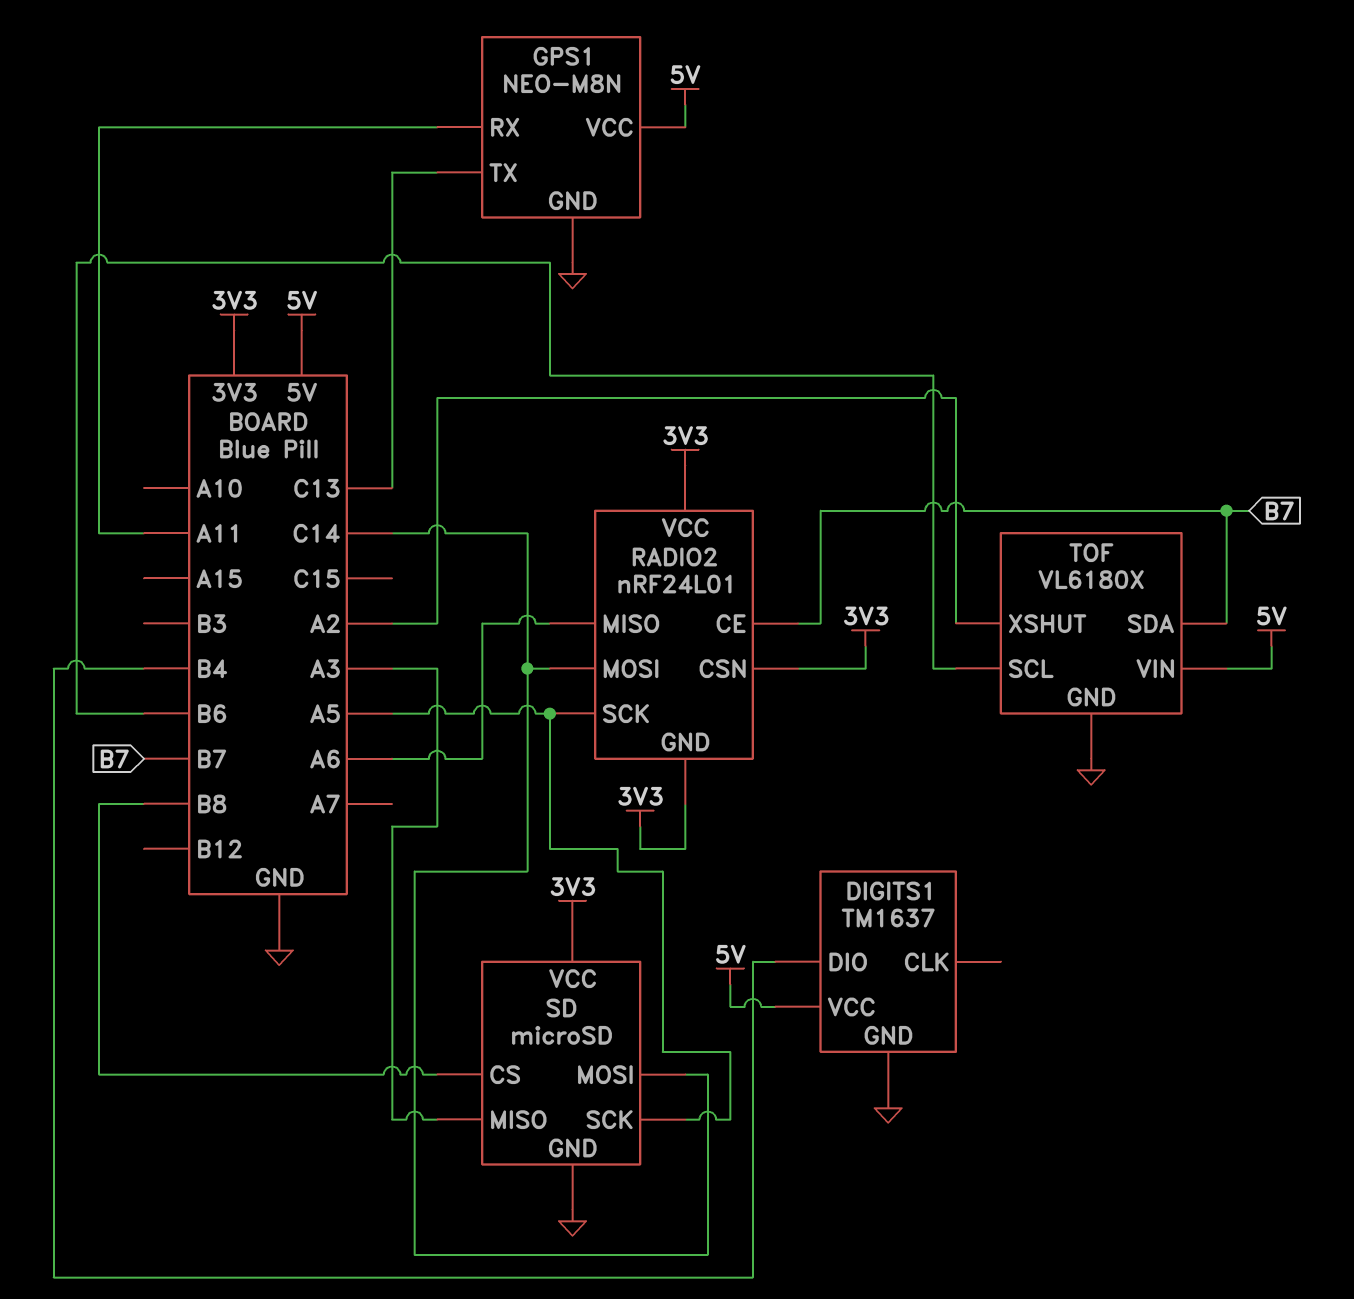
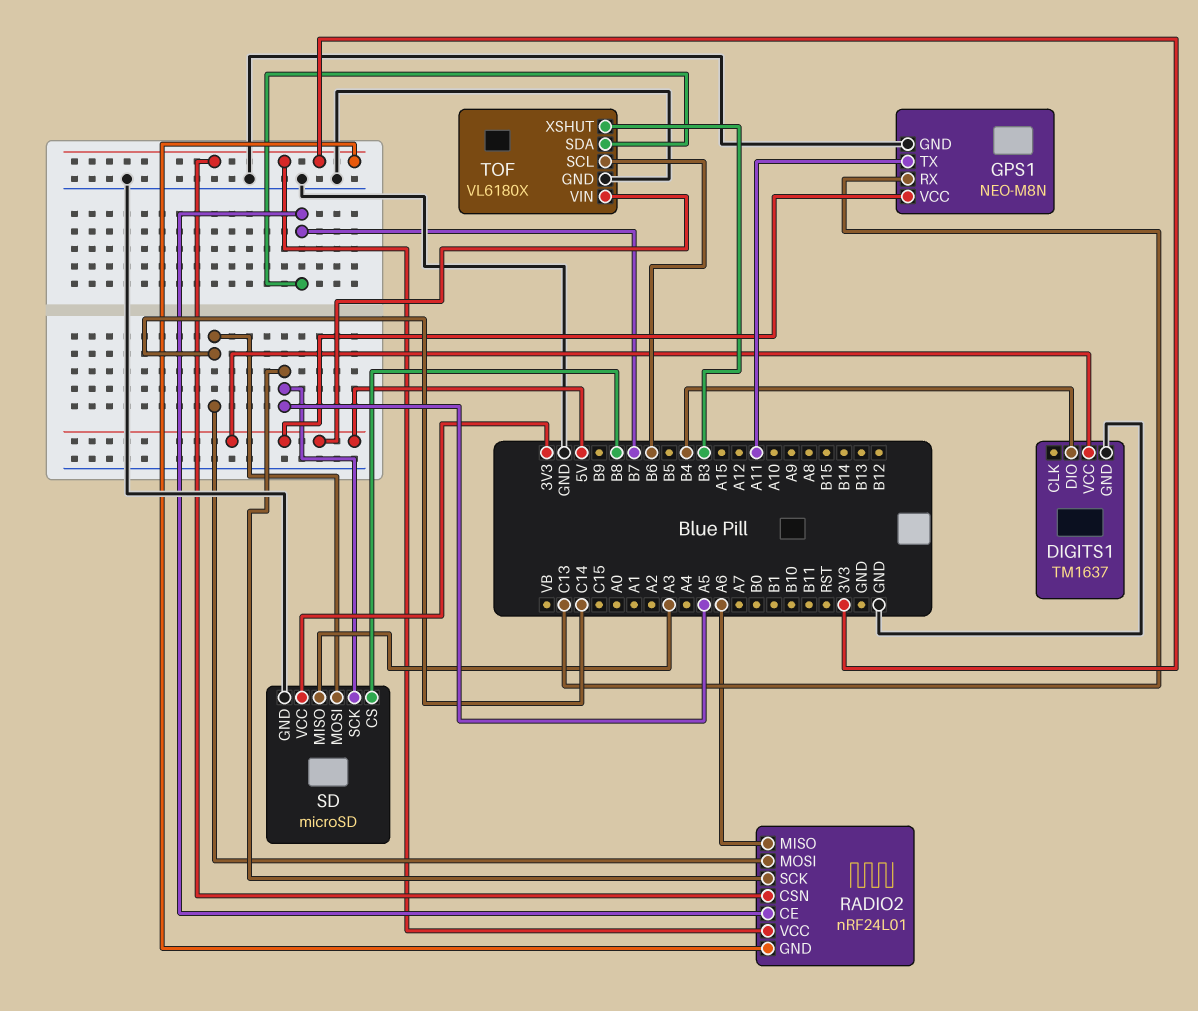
GPS1 pin RX: A11 -> C13
GPS1 pin TX: C13 -> A11
TOF pin XSHUT: A2 -> B3

